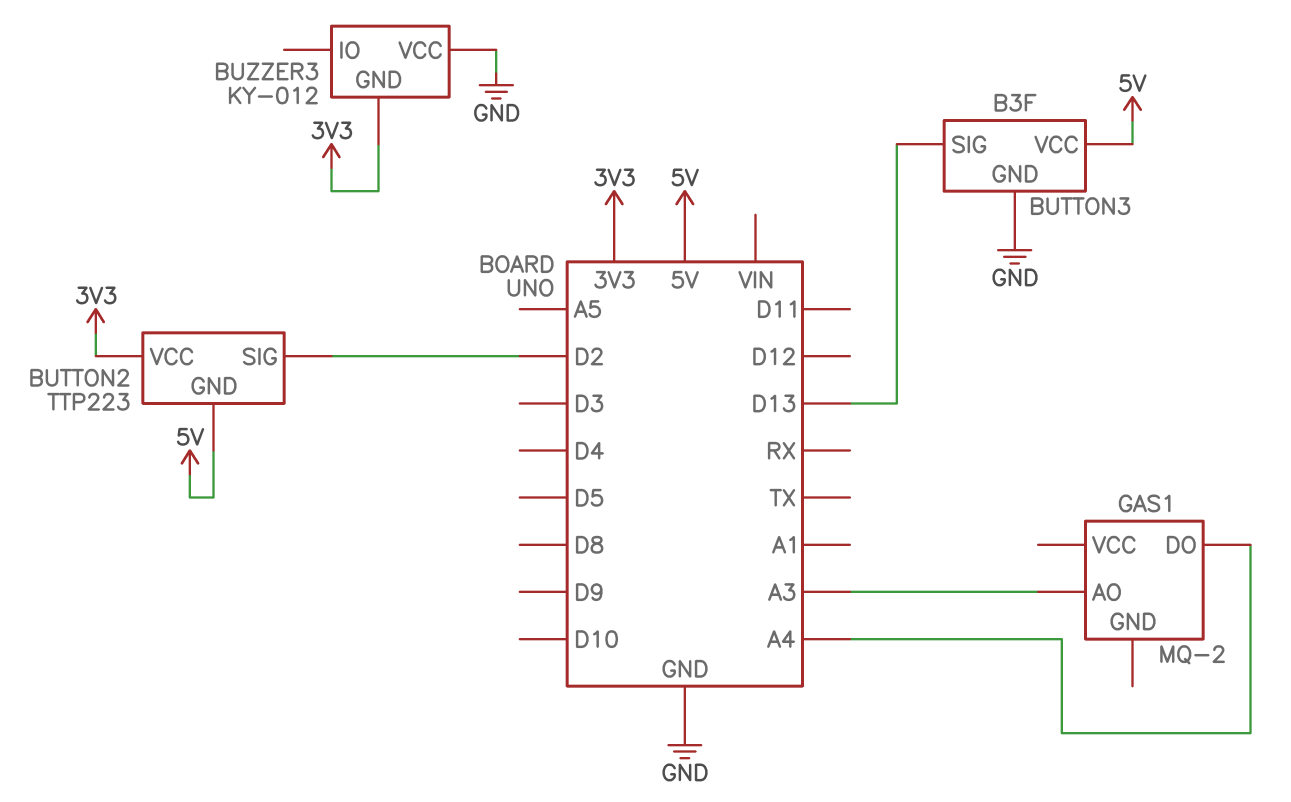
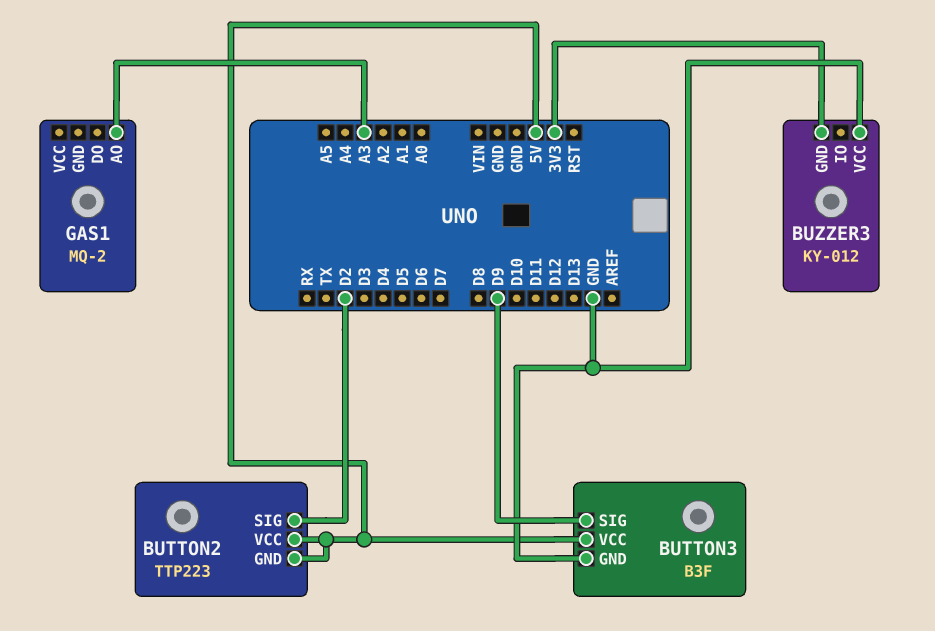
BUTTON2 pin VCC: 3V3 -> 5V
BUTTON3 pin SIG: D13 -> D9
GAS1 pin DO: A4 -> none

